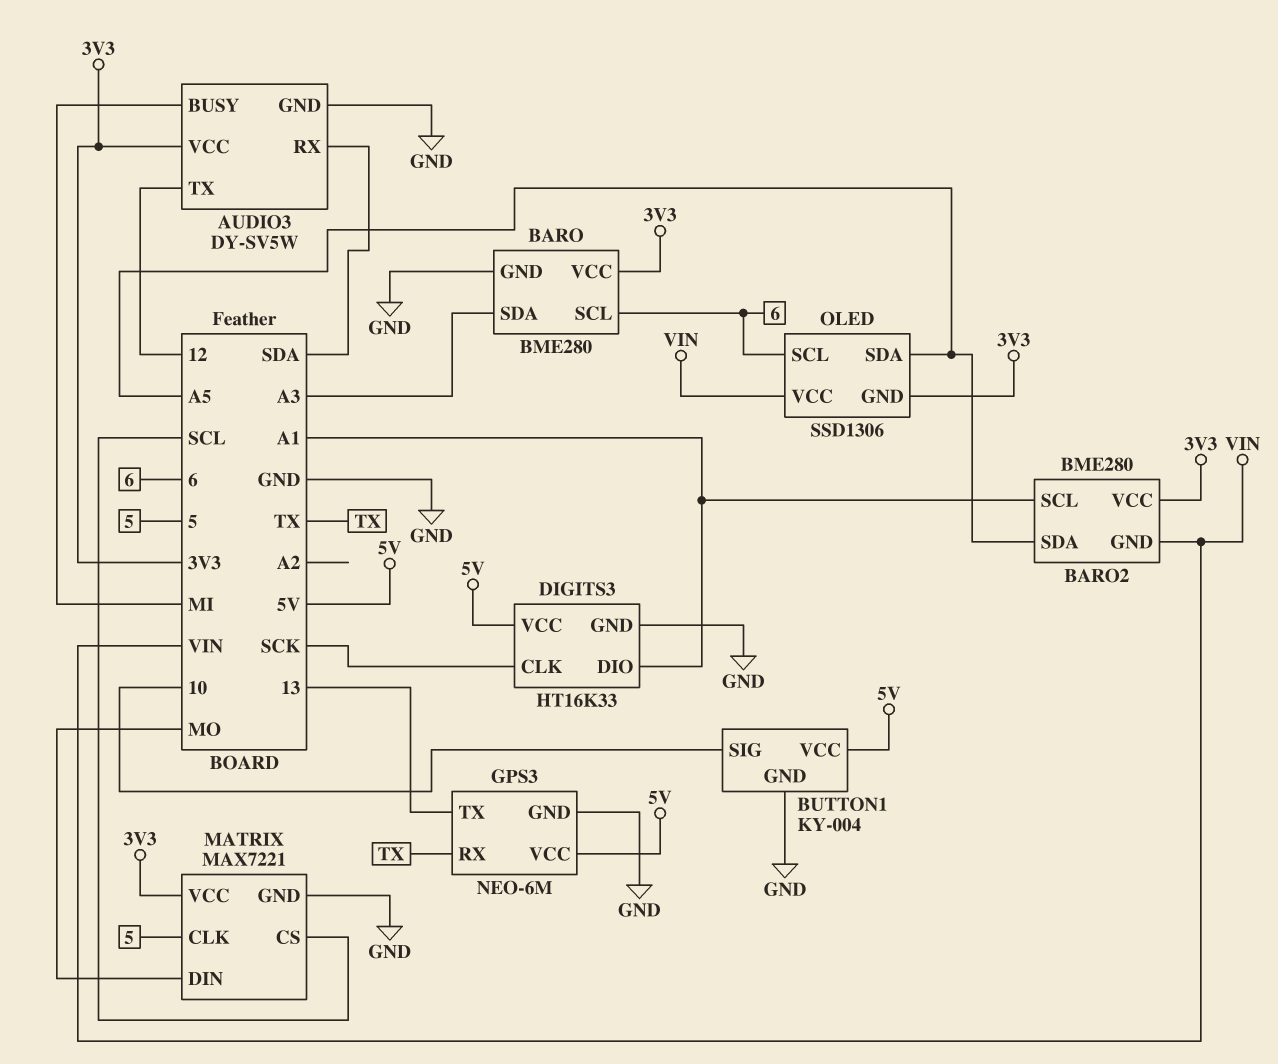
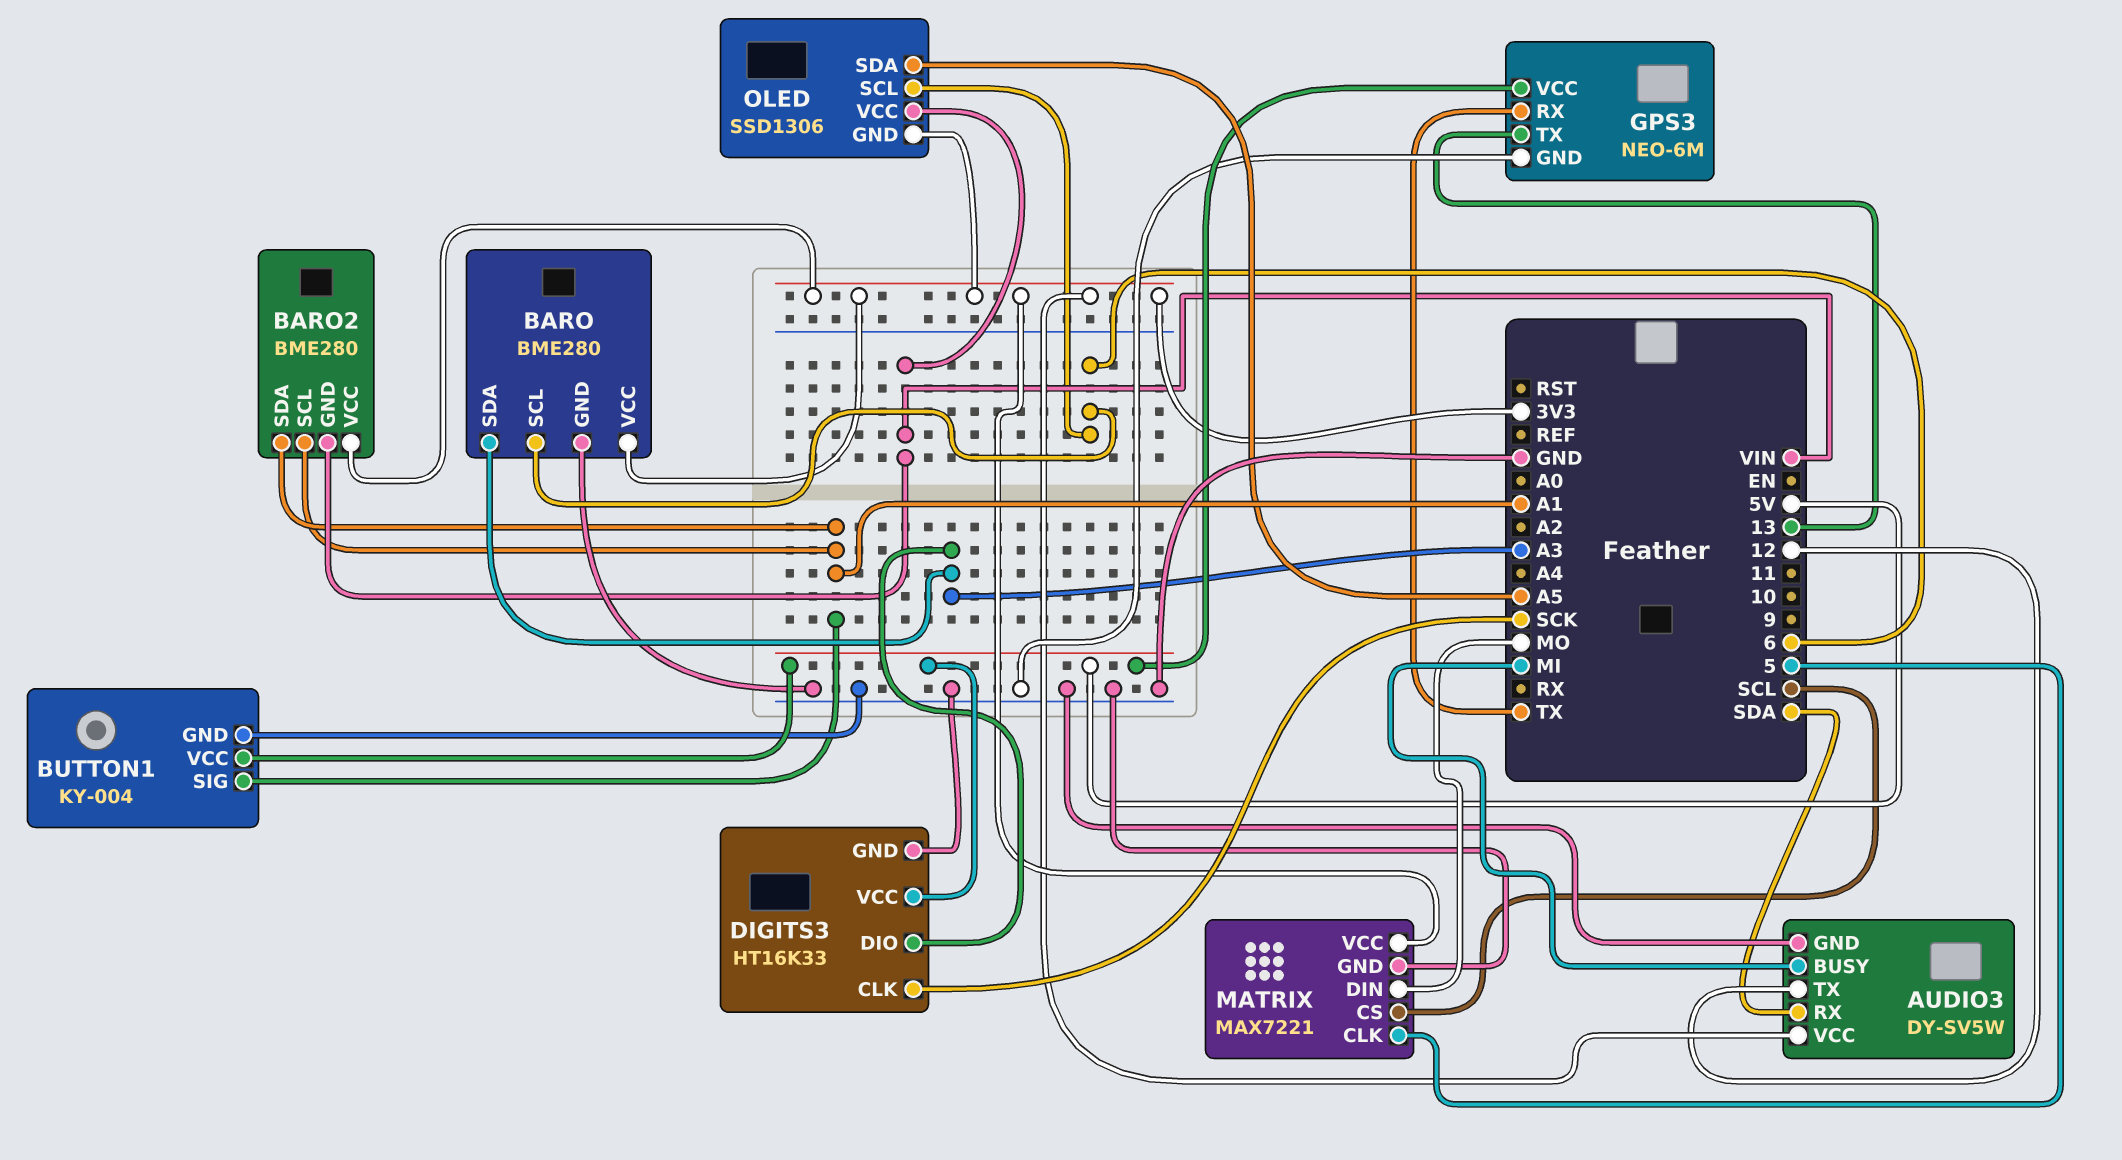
BARO2 pin SDA: A5 -> A1
BUTTON1 pin SIG: 10 -> A1
DIGITS3 pin DIO: A1 -> A3

